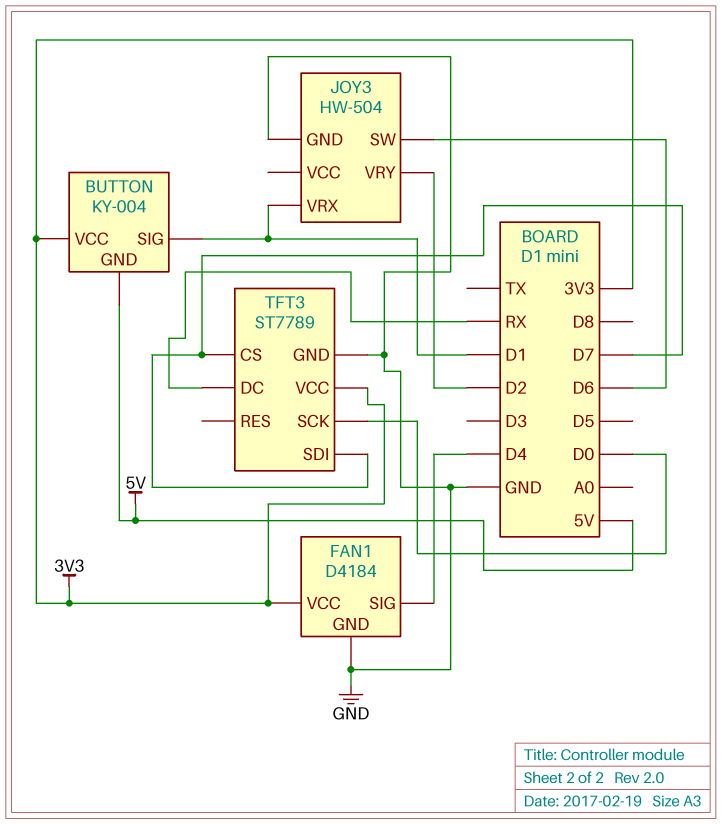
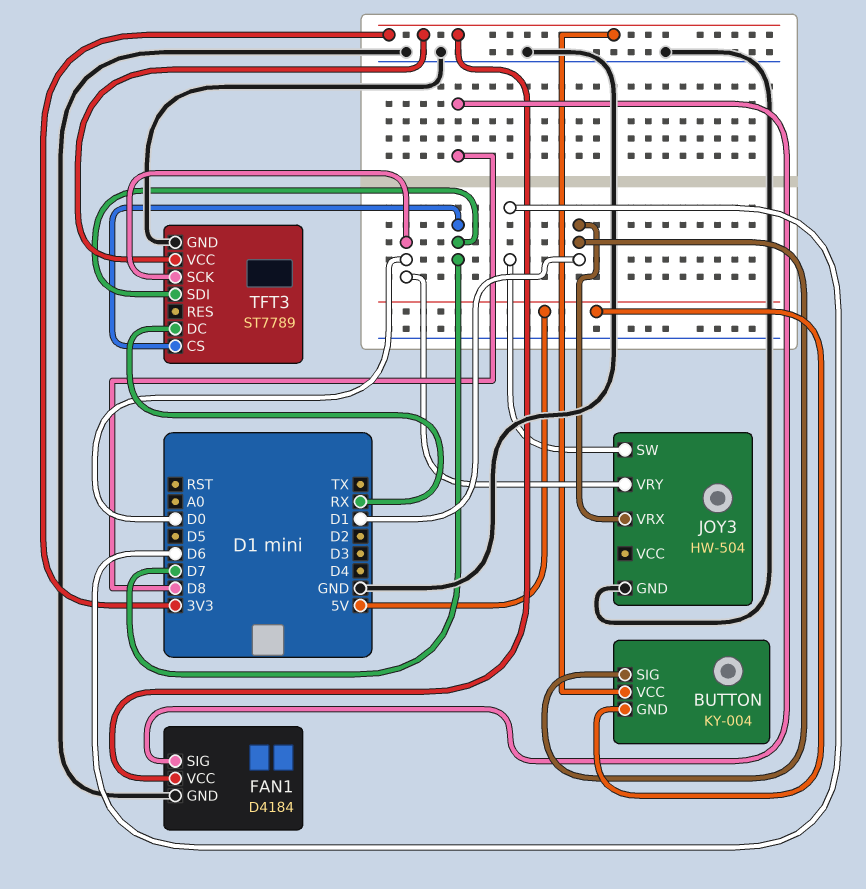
FAN1 pin SIG: D4 -> D8
JOY3 pin VRY: D2 -> D0

